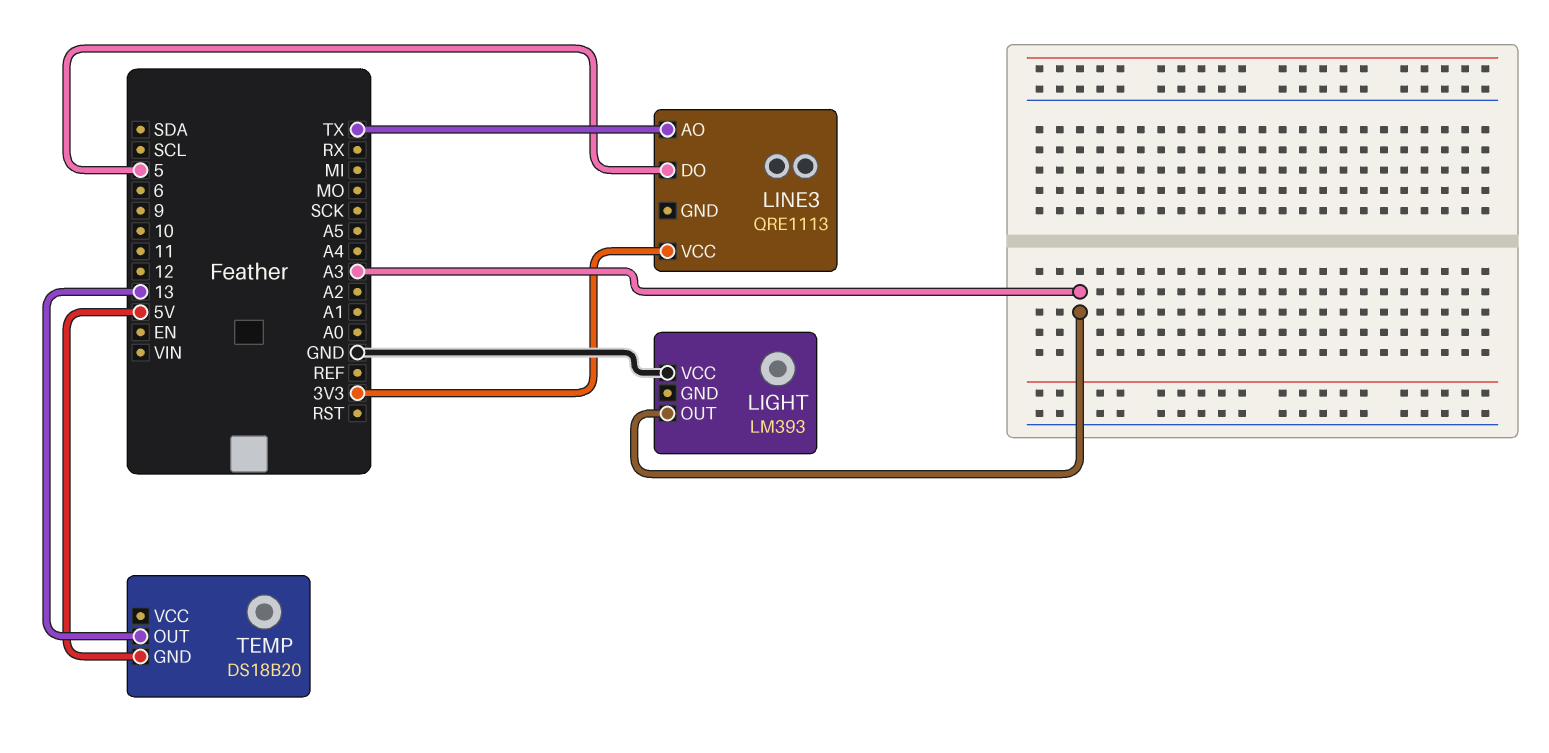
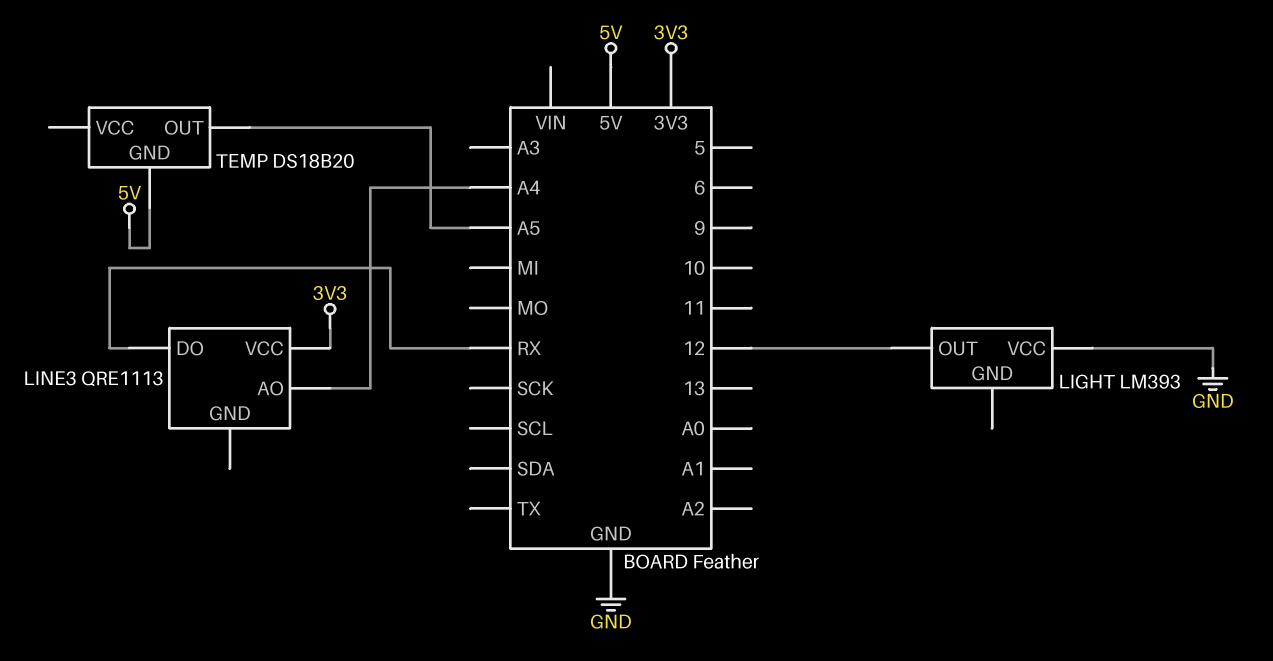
LIGHT pin OUT: A3 -> 12
LINE3 pin AO: TX -> A4
LINE3 pin DO: 5 -> RX
TEMP pin OUT: 13 -> A5

